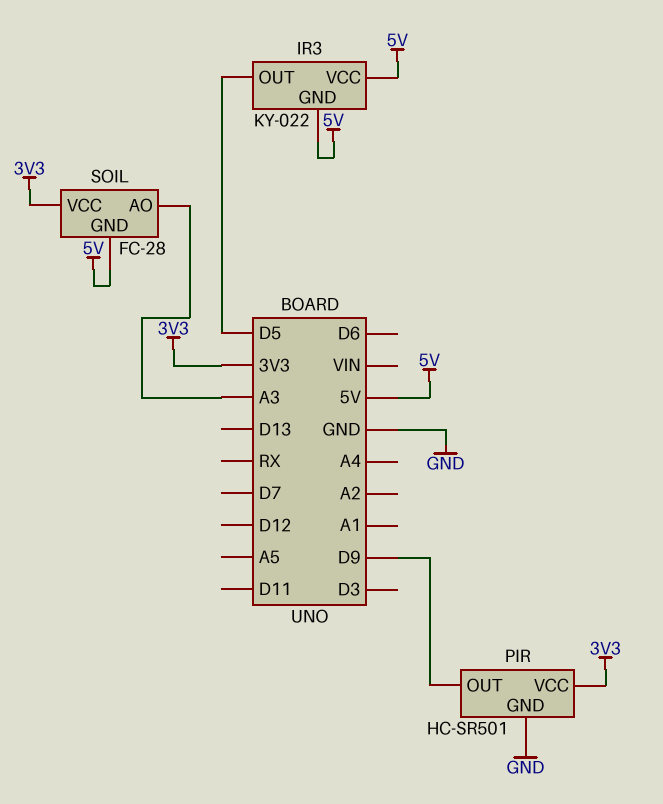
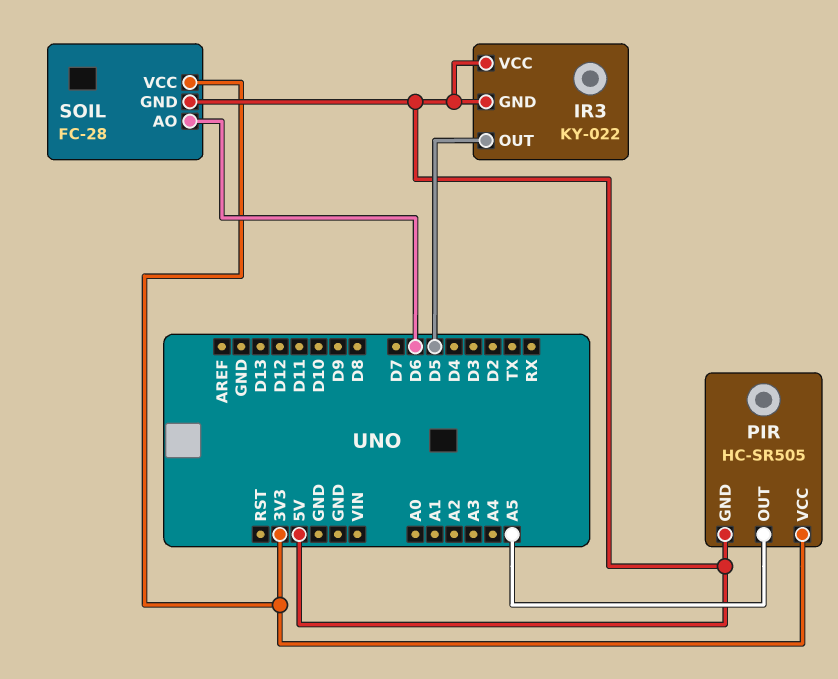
PIR: HC-SR501 -> HC-SR505
PIR pin GND: GND -> 5V
PIR pin OUT: D9 -> A5
SOIL pin AO: A3 -> D6

